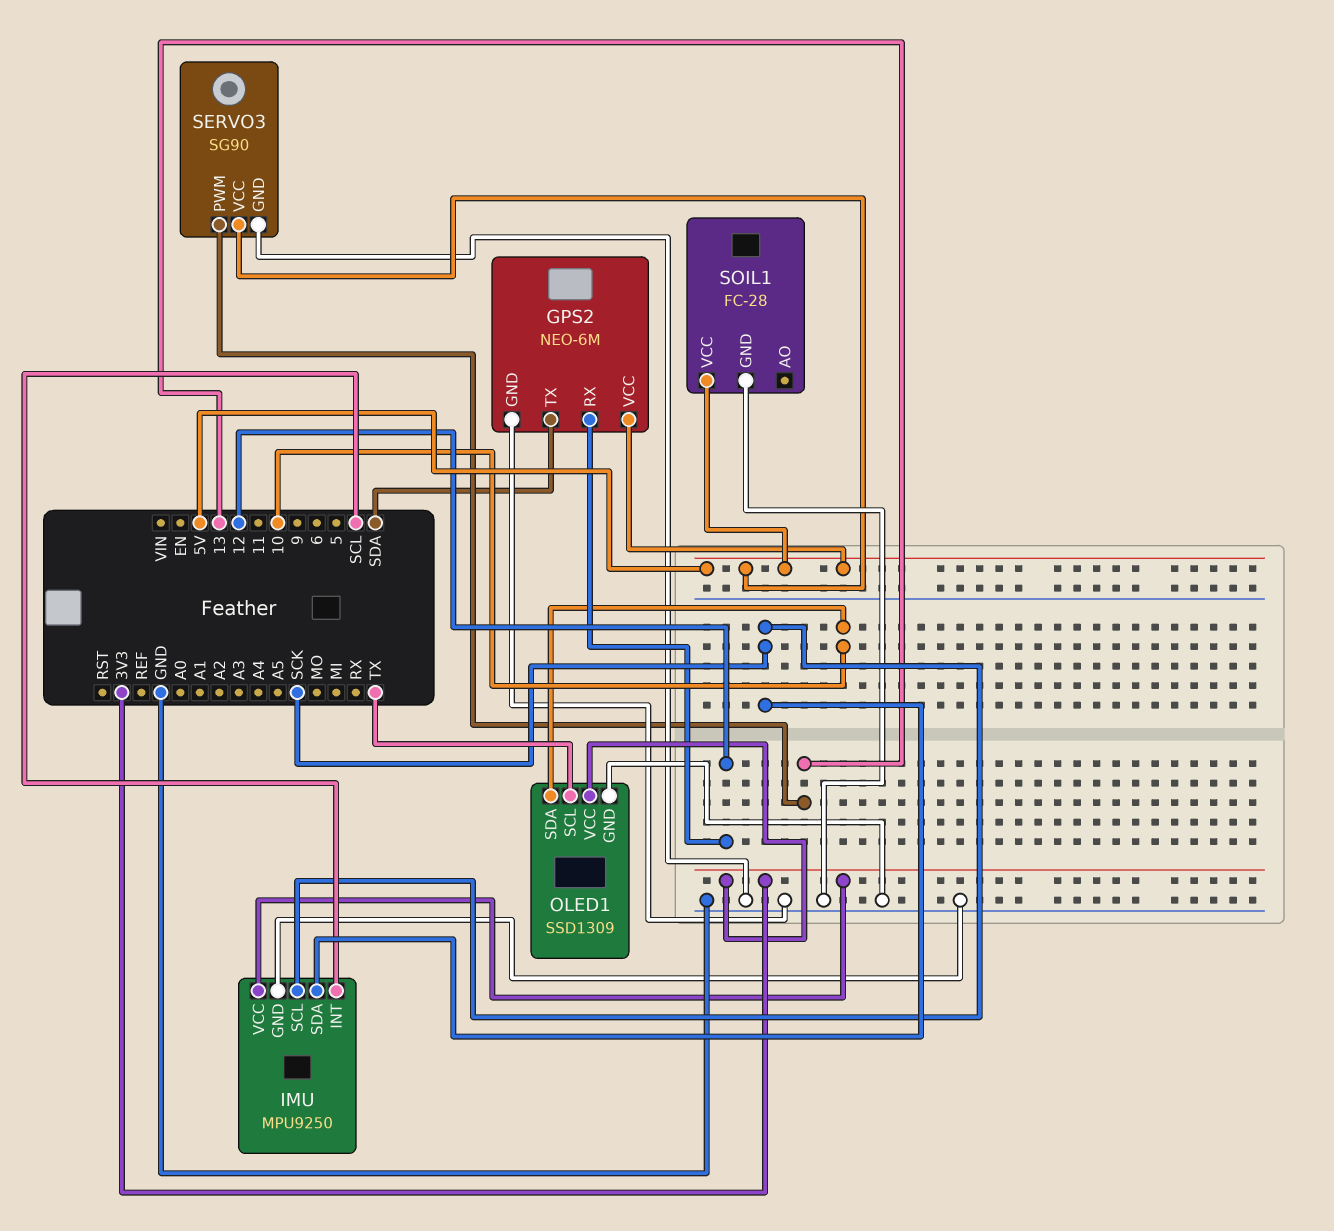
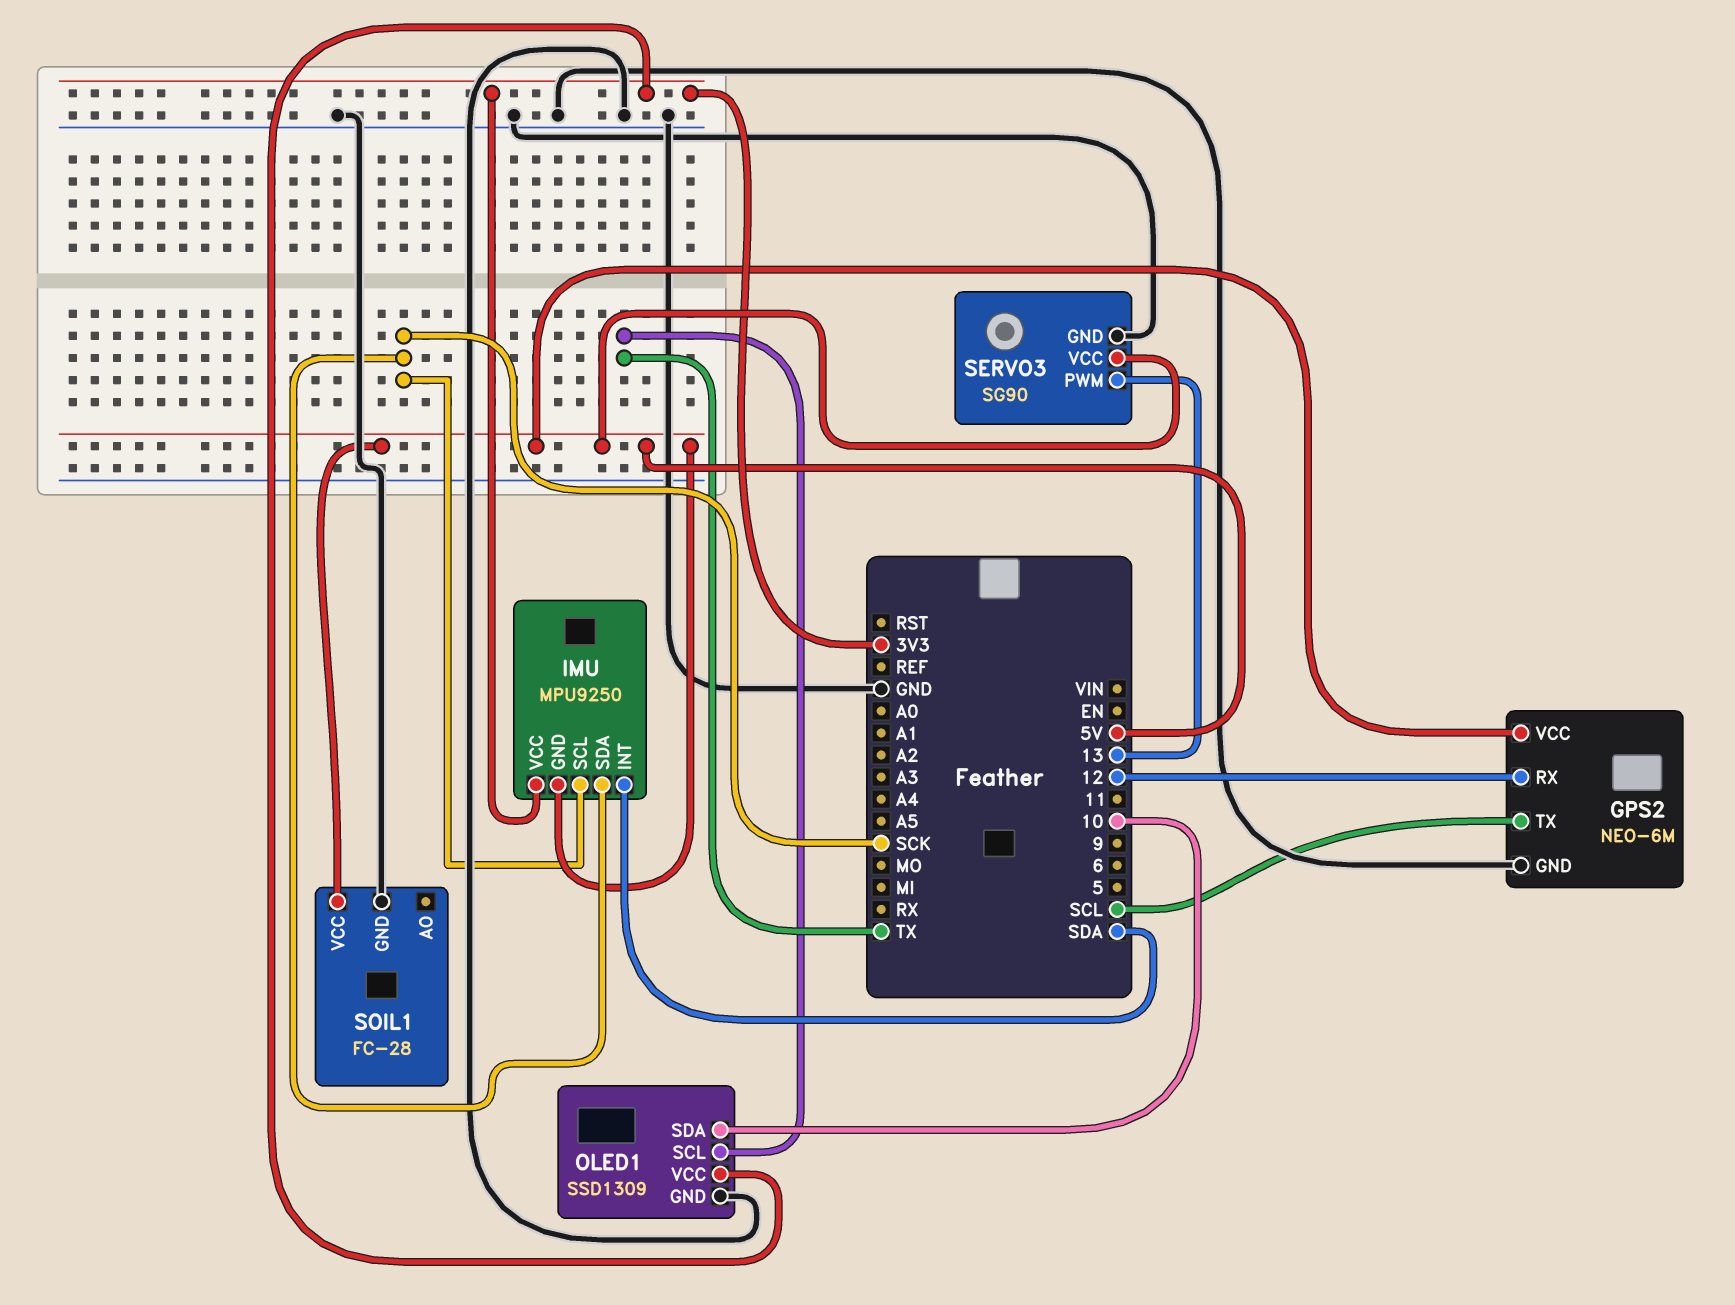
GPS2 pin TX: SDA -> SCL
IMU pin GND: GND -> 5V
IMU pin INT: SCL -> SDA

